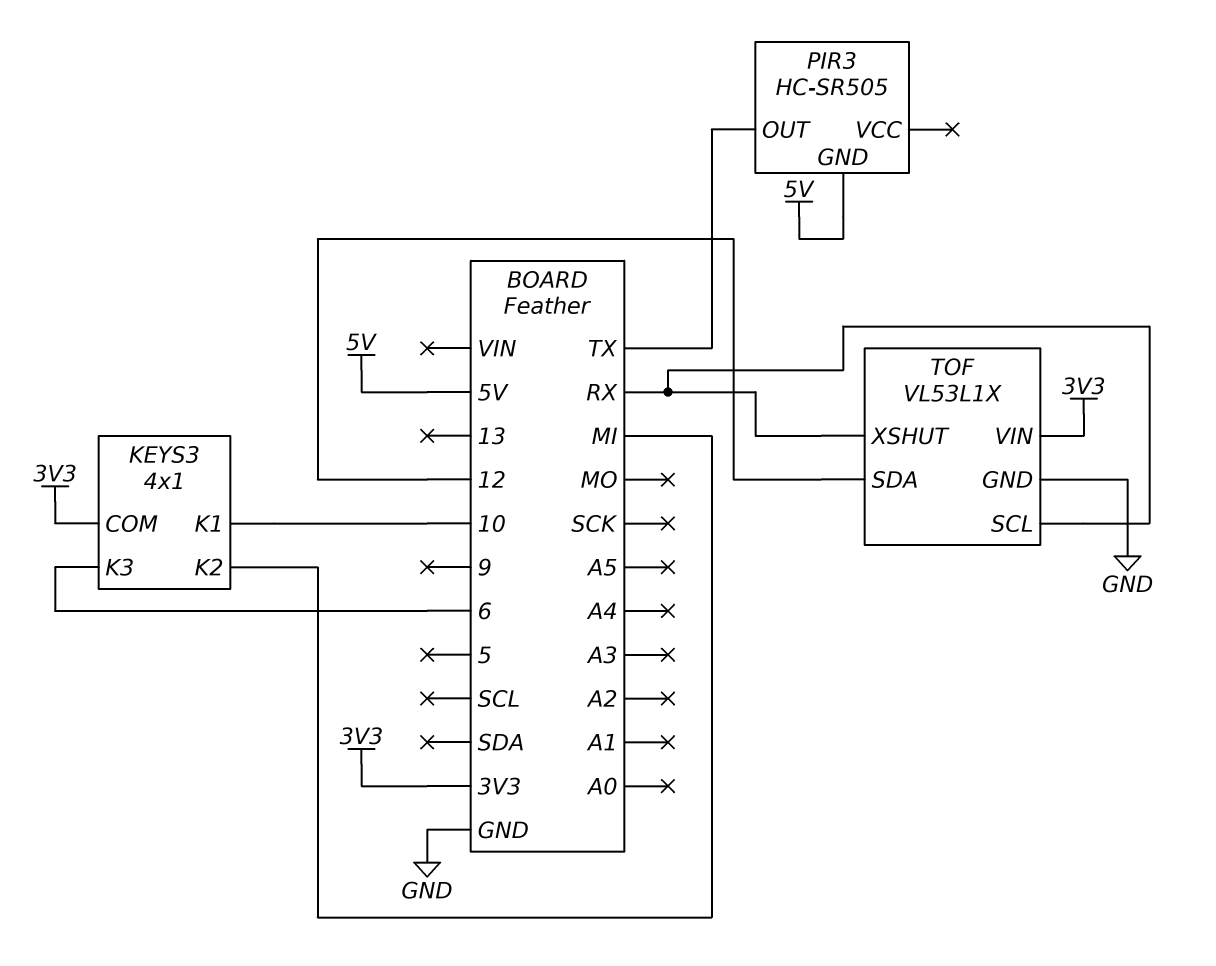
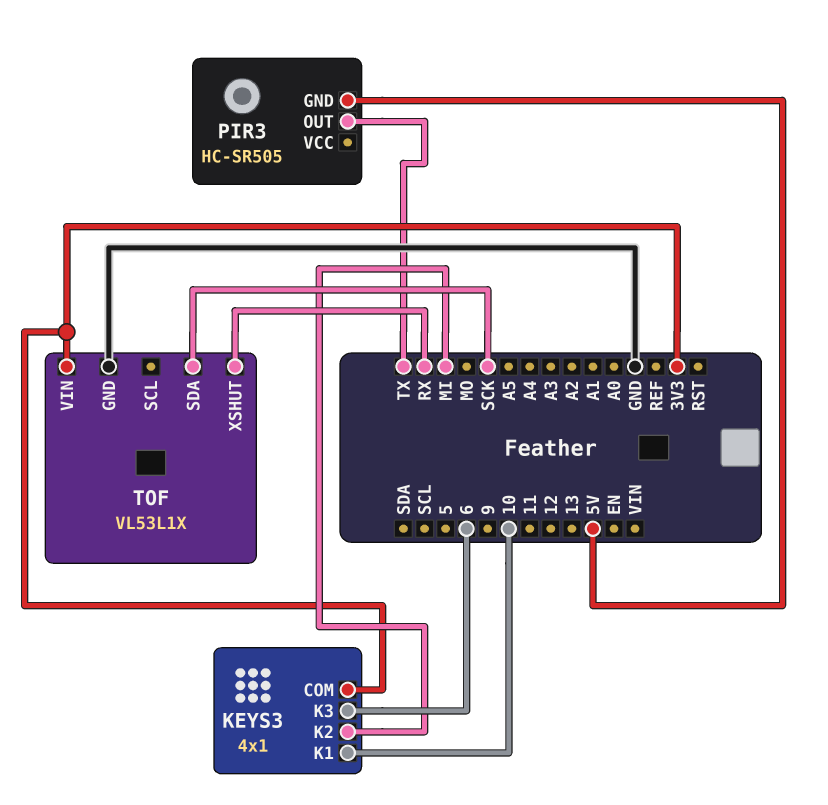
TOF pin SCL: RX -> none
TOF pin SDA: 12 -> SCK

